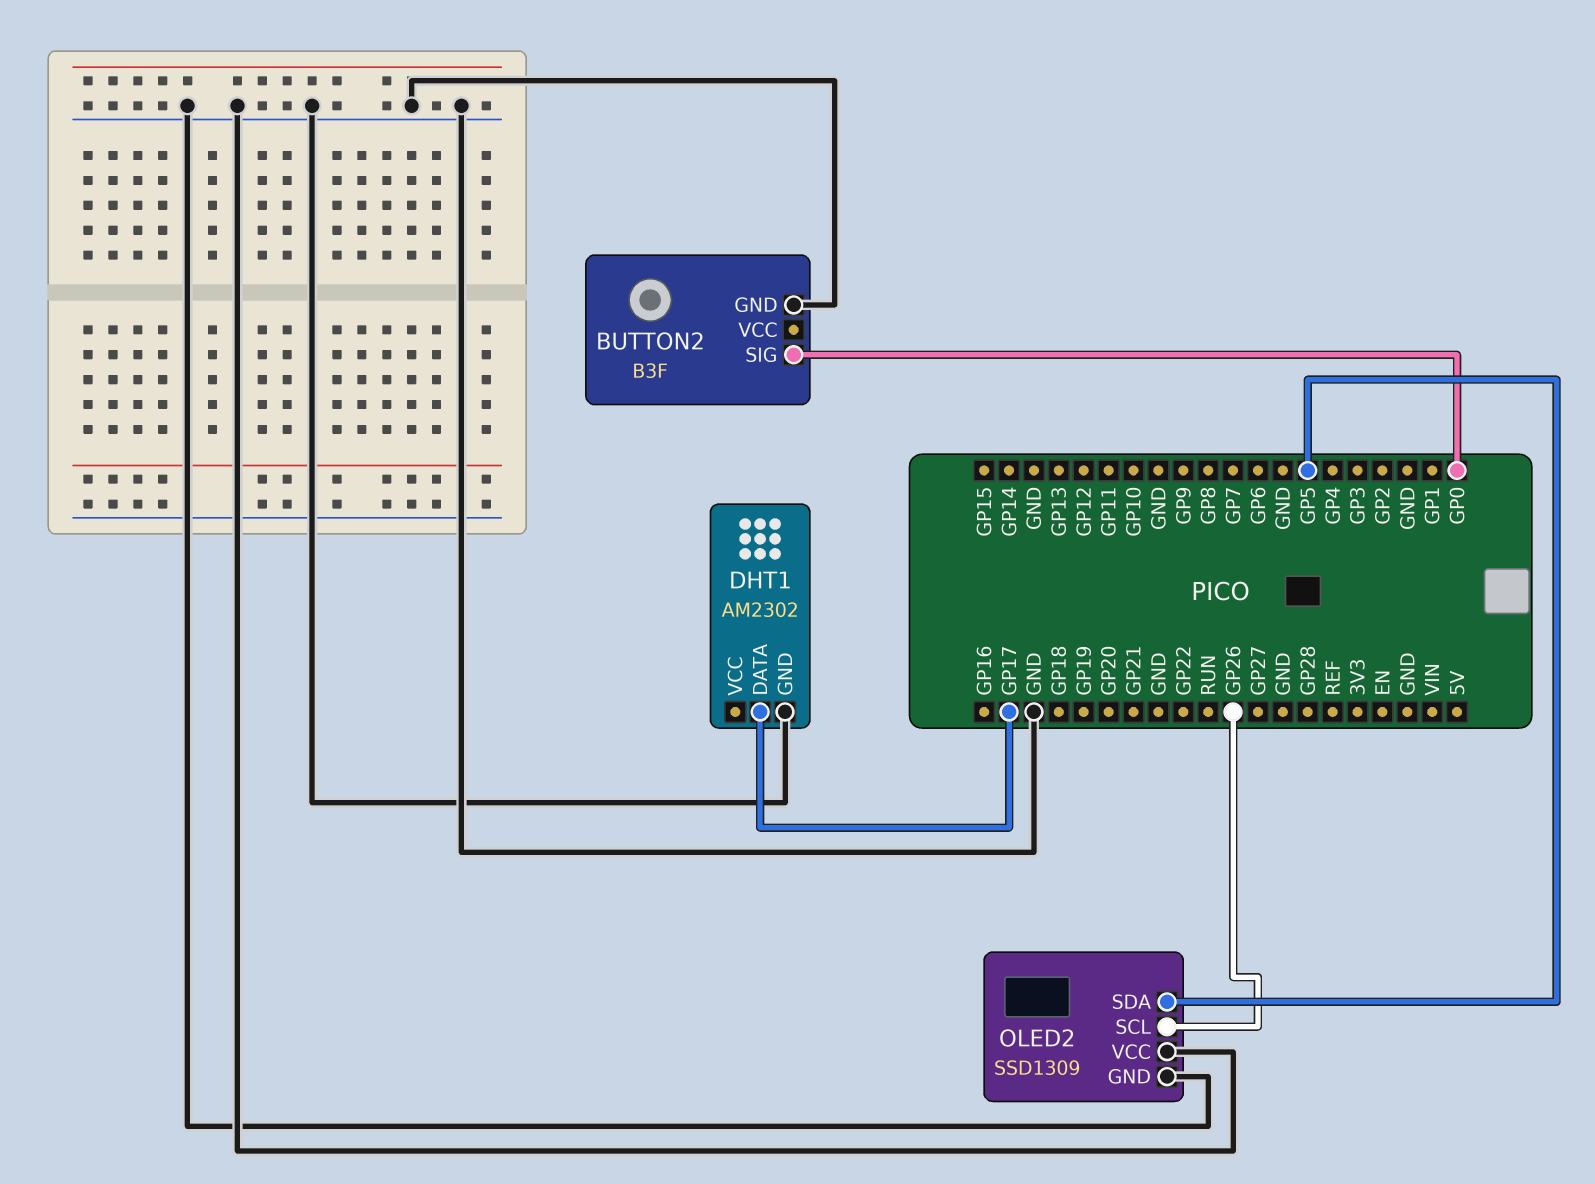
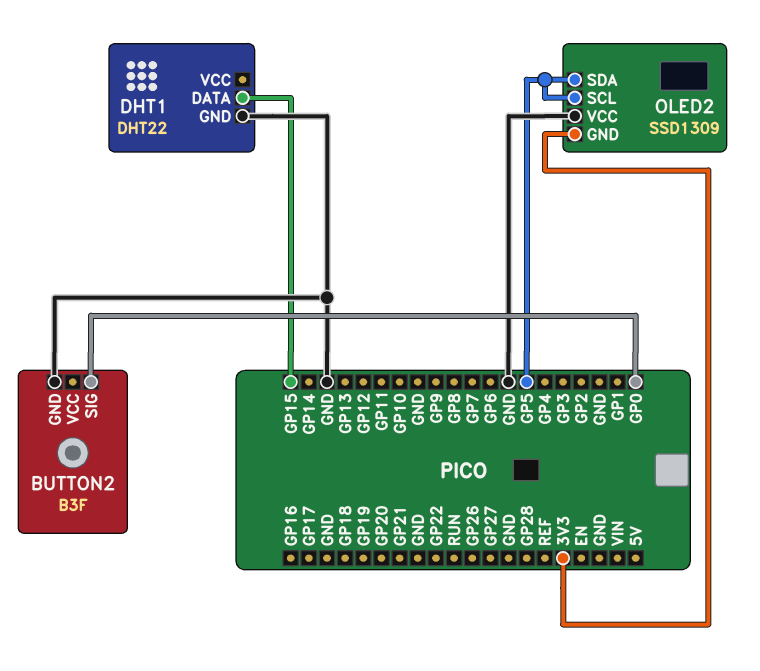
DHT1: AM2302 -> DHT22
DHT1 pin DATA: GP17 -> GP15
OLED2 pin GND: GND -> 3V3
OLED2 pin SCL: GP26 -> GP5

